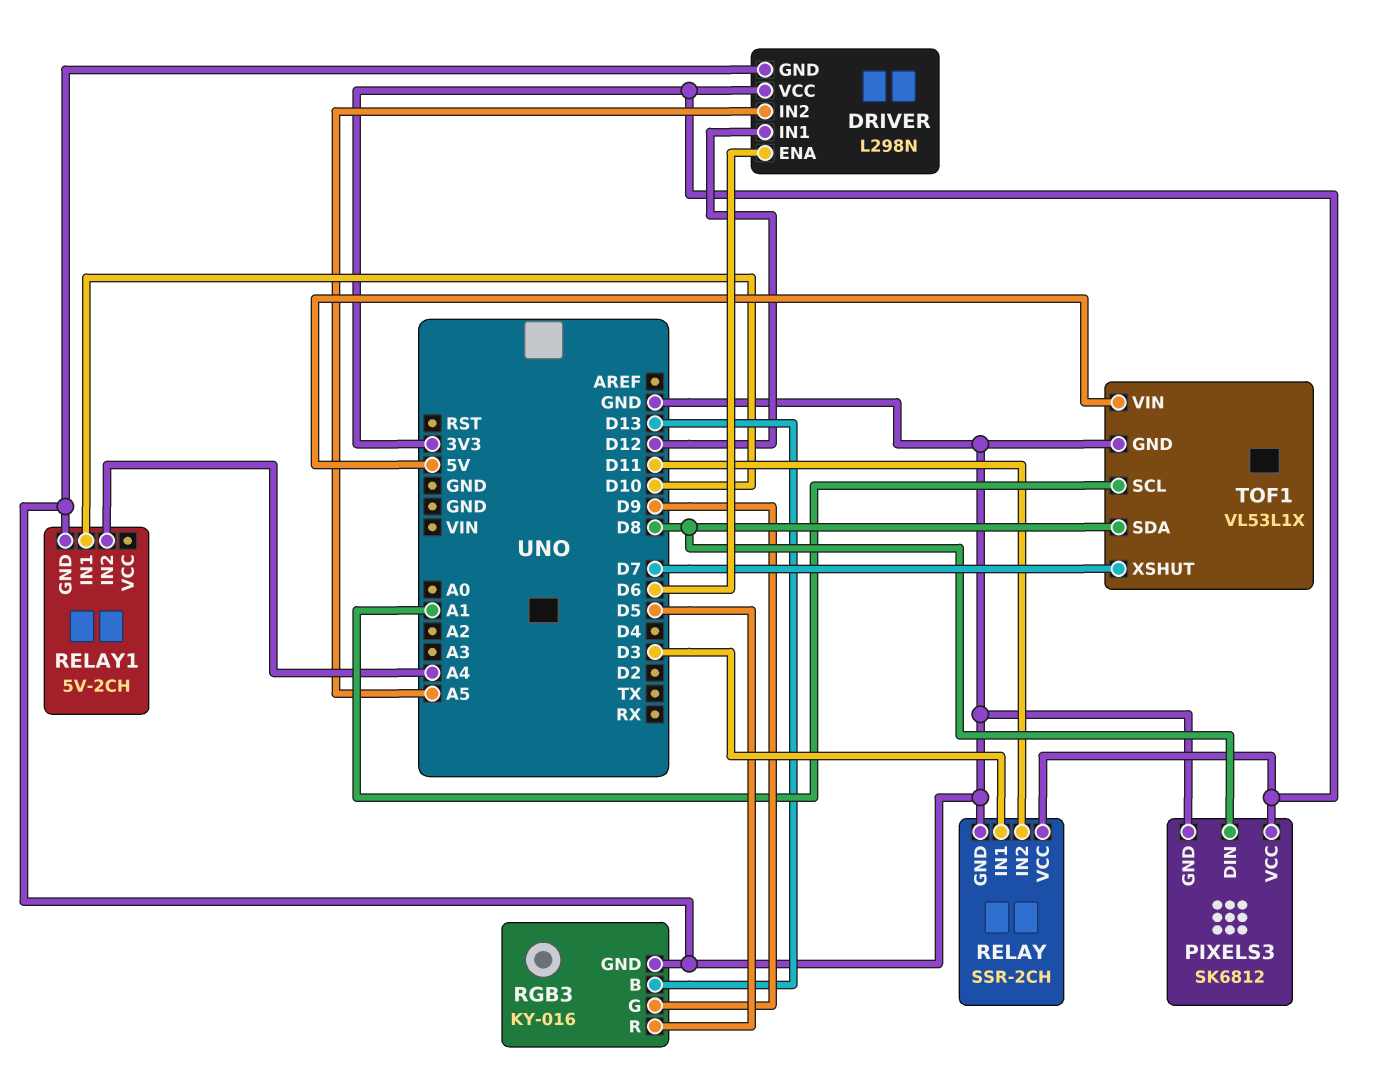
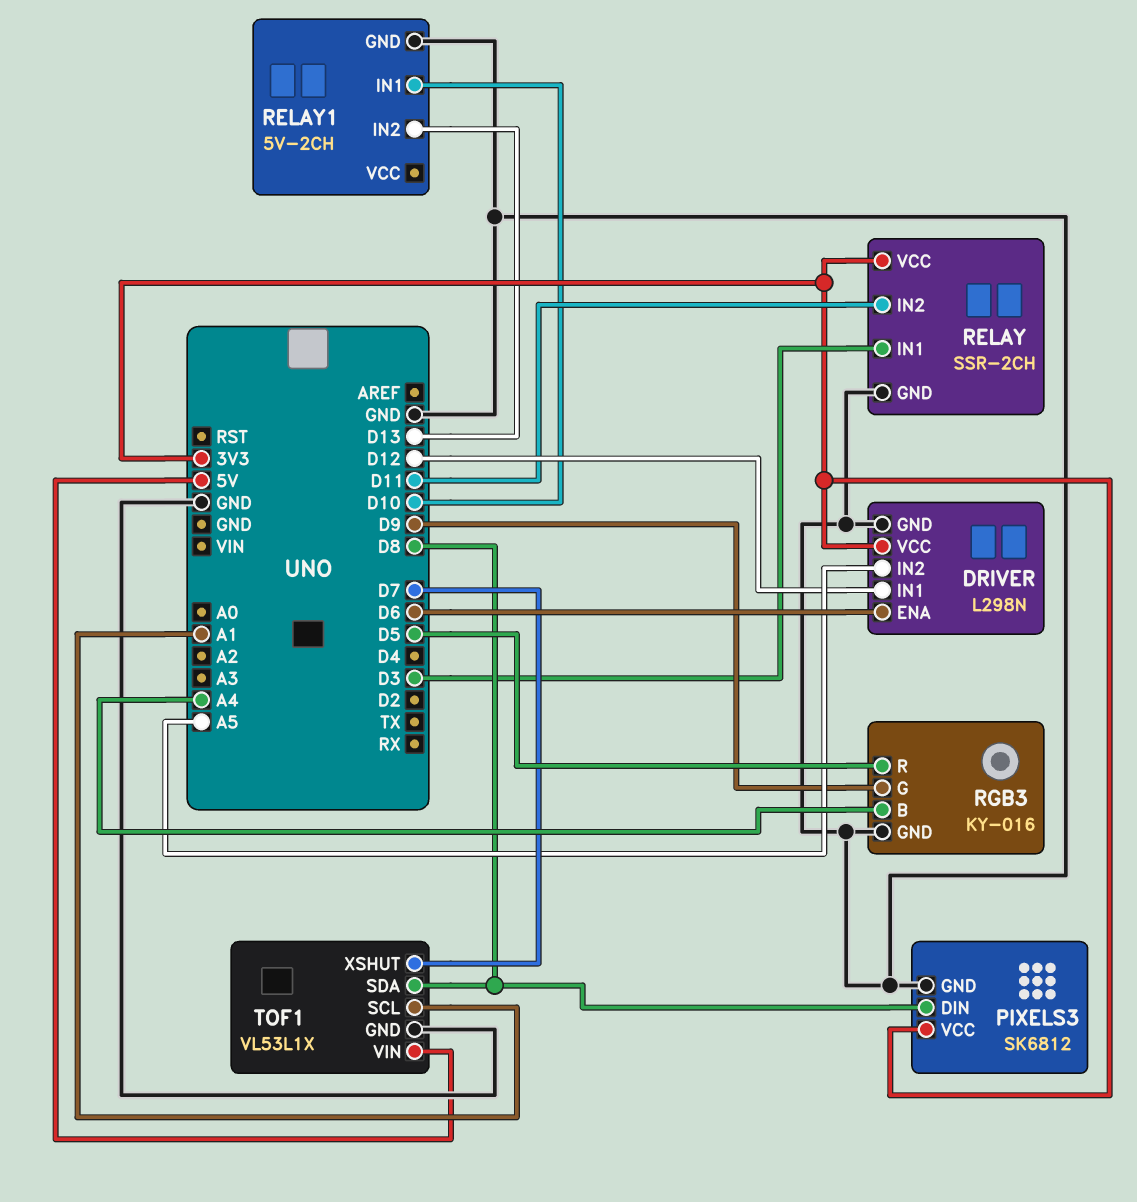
RELAY1 pin IN2: A4 -> D13
RGB3 pin B: D13 -> A4

